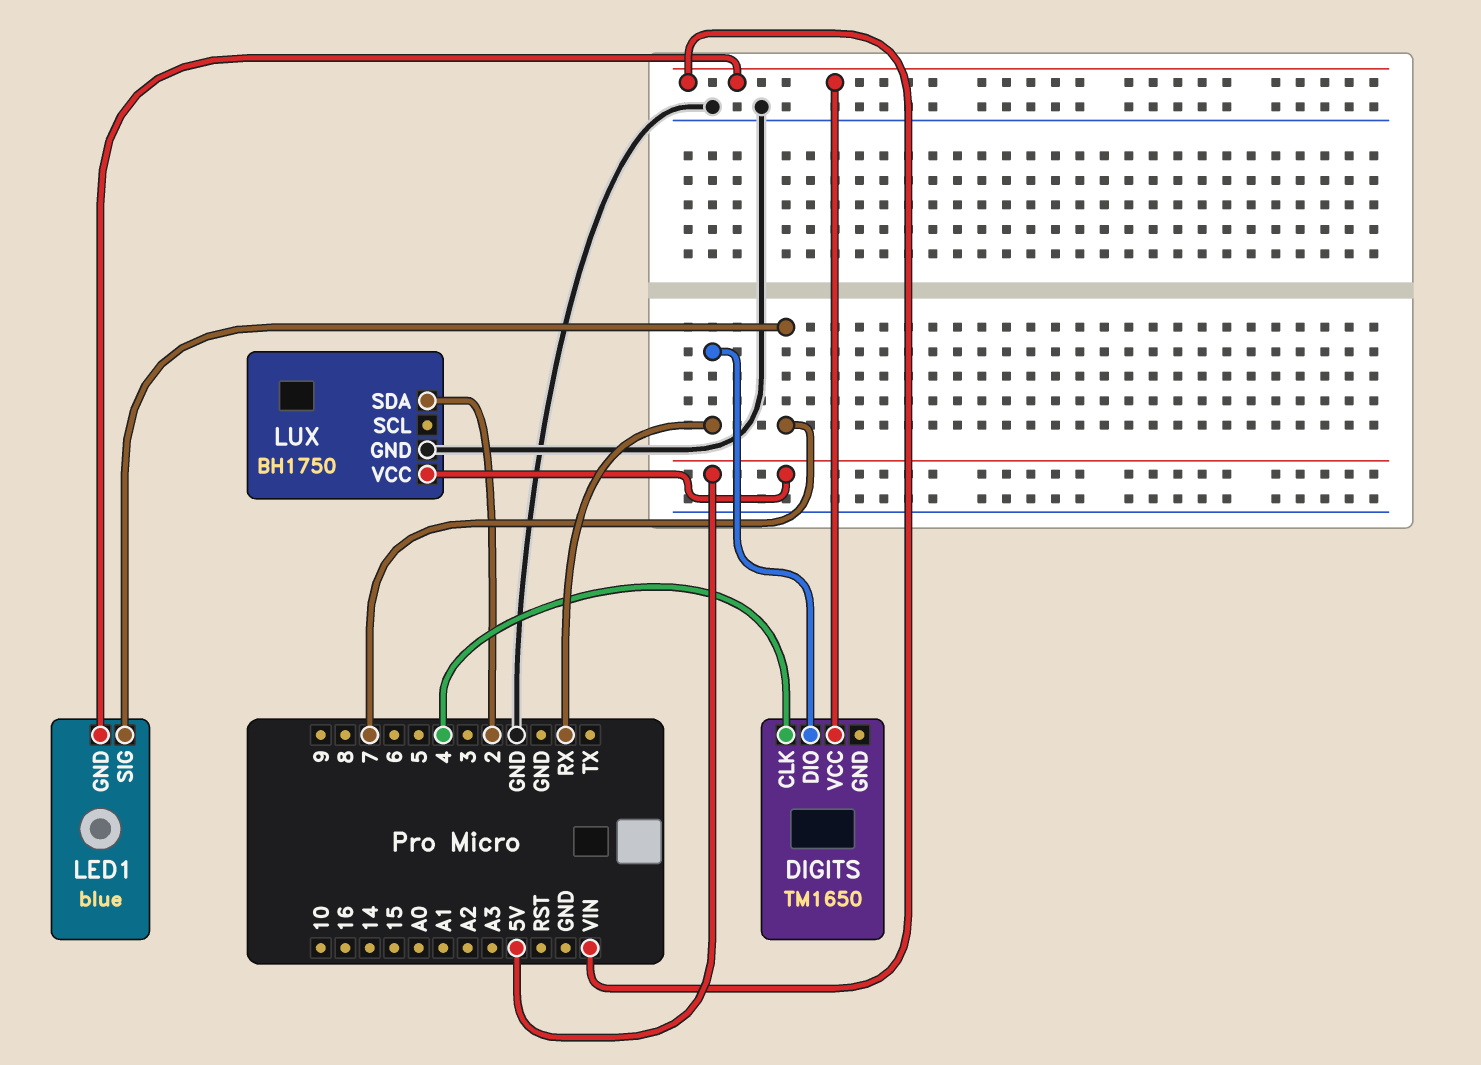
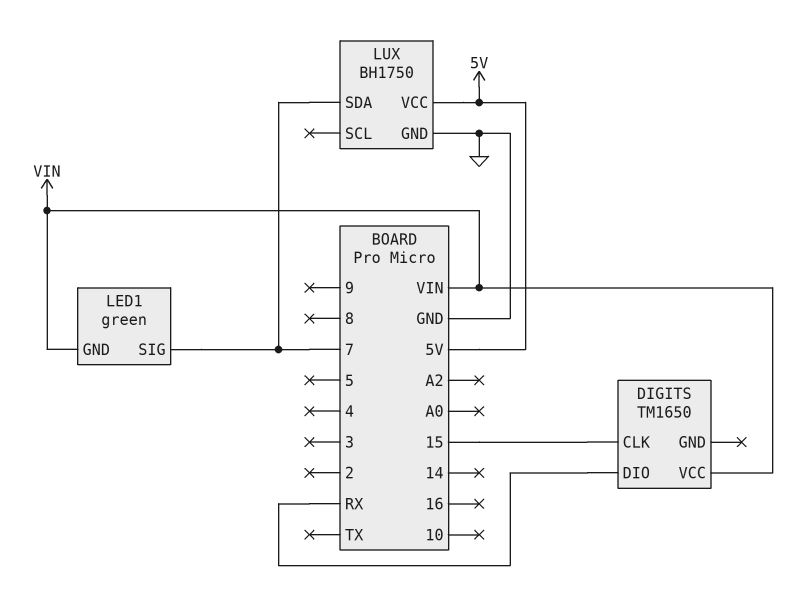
DIGITS pin CLK: 4 -> 15
LED1: blue -> green
LUX pin SDA: 2 -> 7

